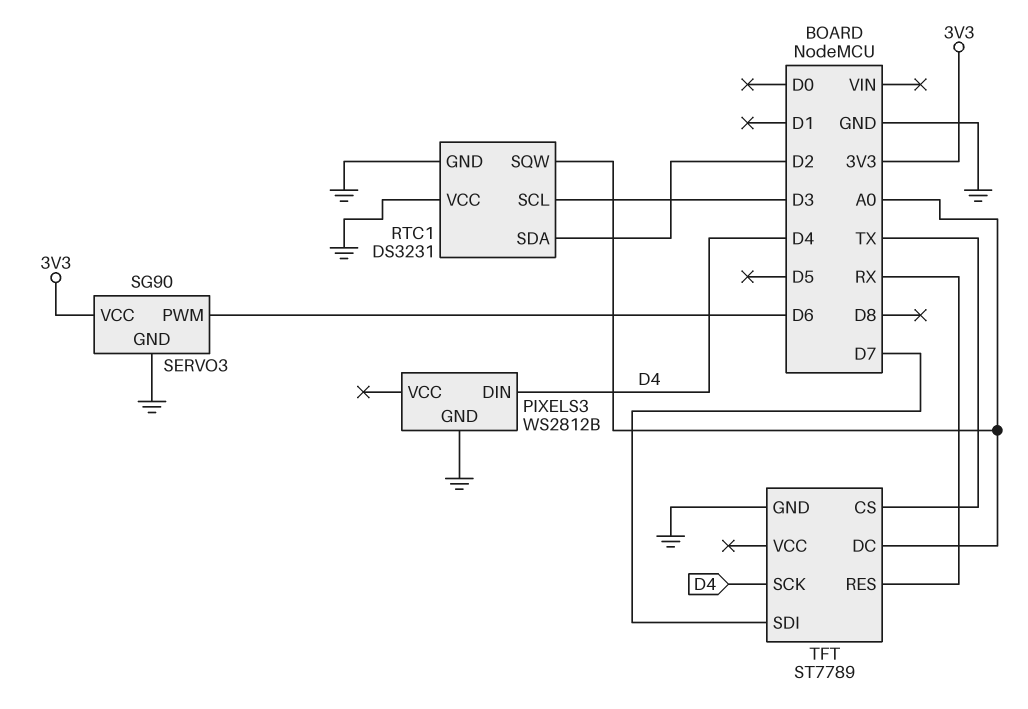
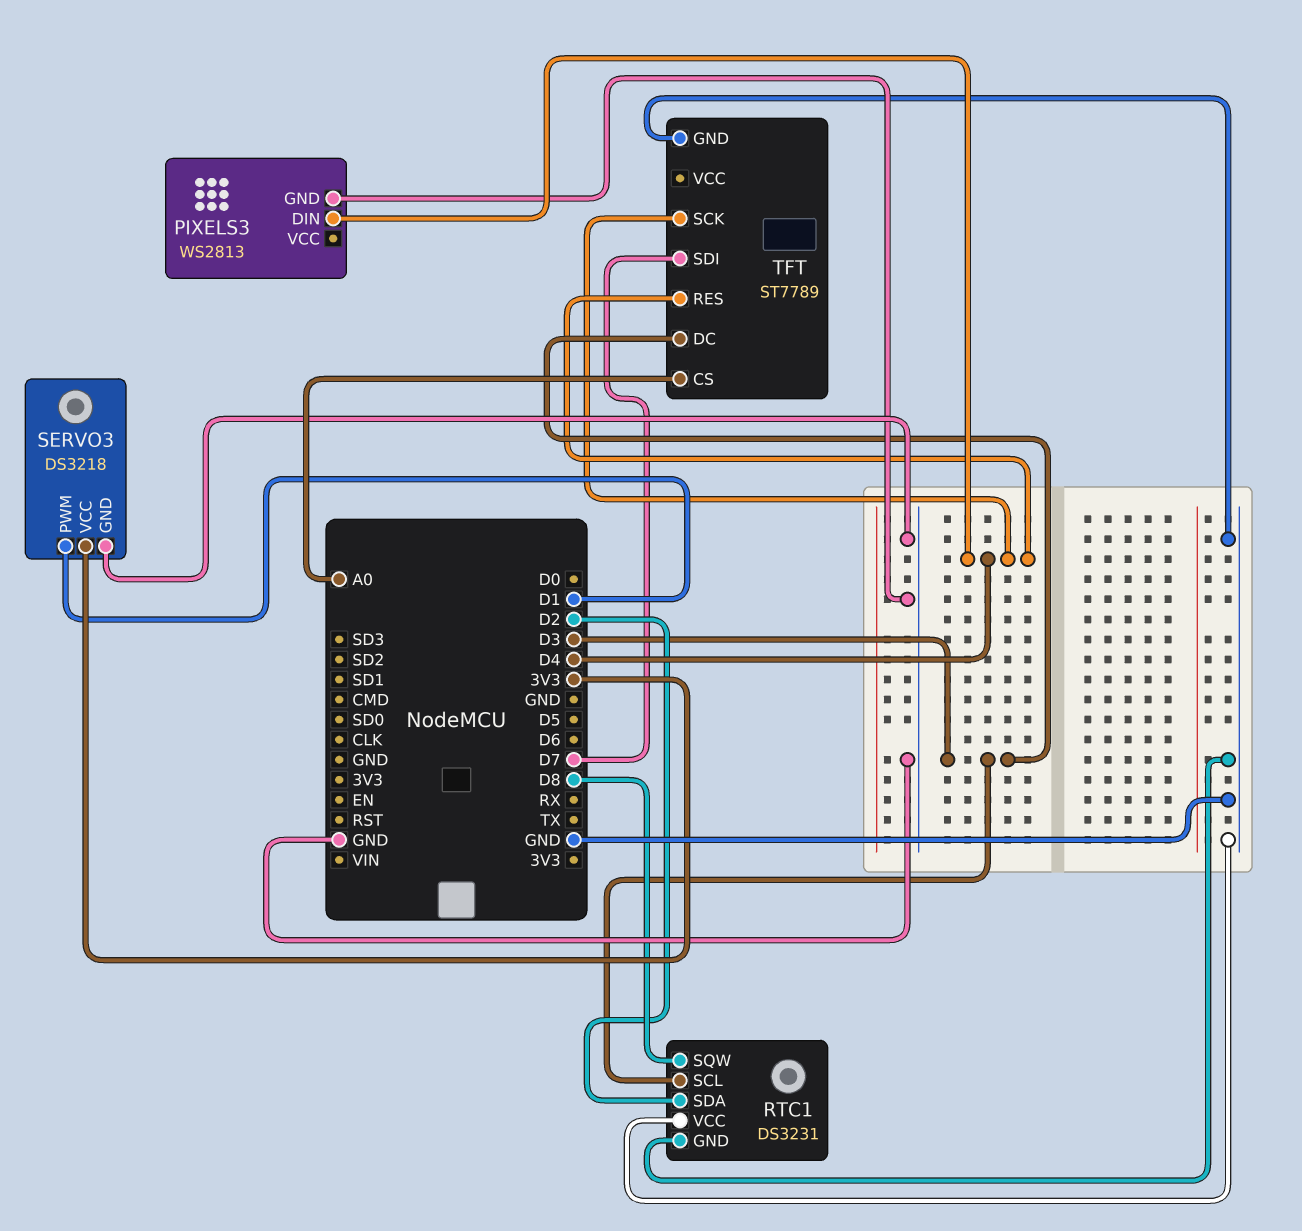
PIXELS3: WS2812B -> WS2813
RTC1 pin SQW: A0 -> D8
SERVO3: SG90 -> DS3218
SERVO3 pin PWM: D6 -> D1
TFT pin CS: TX -> A0
TFT pin DC: A0 -> D3
TFT pin RES: RX -> D4

